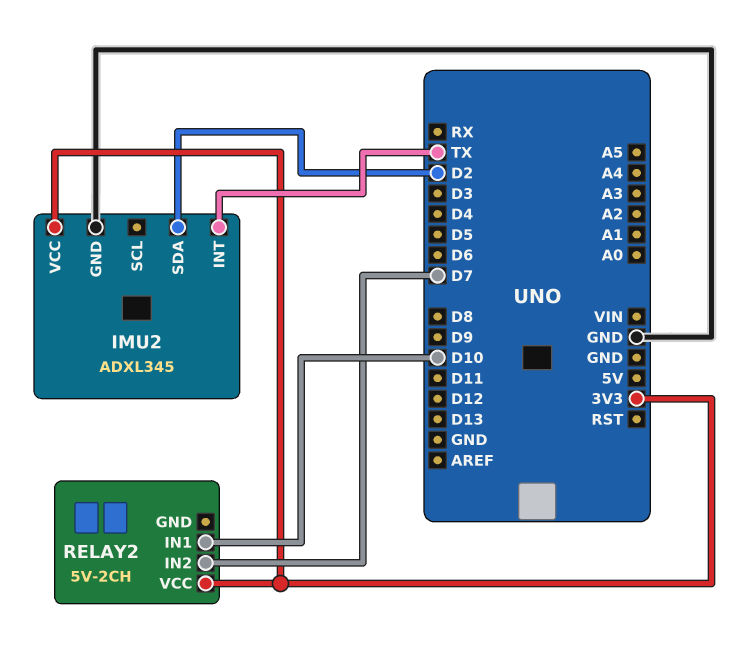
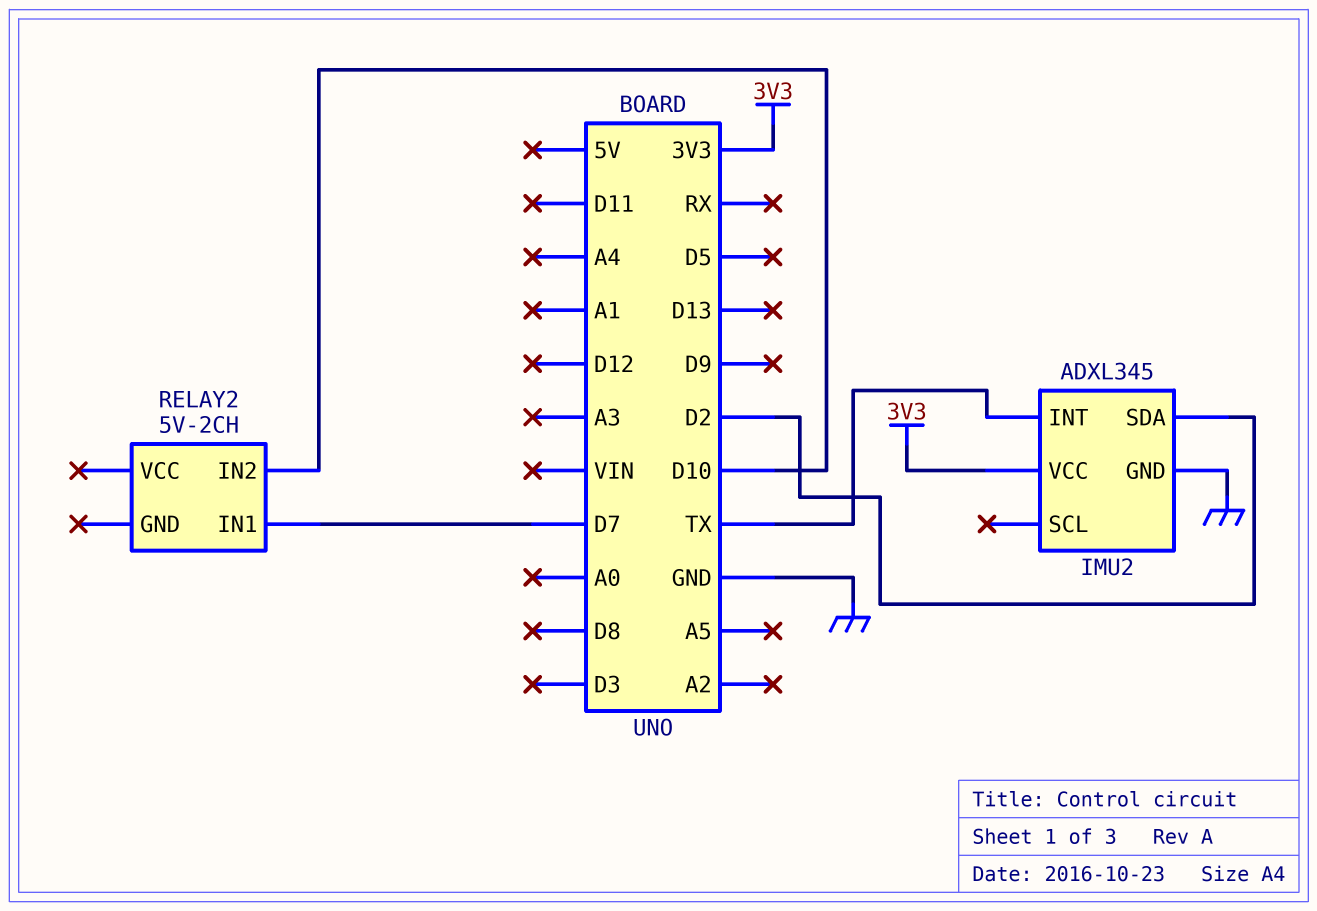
RELAY2 pin IN1: D10 -> D7
RELAY2 pin IN2: D7 -> D10
RELAY2 pin VCC: 3V3 -> none

